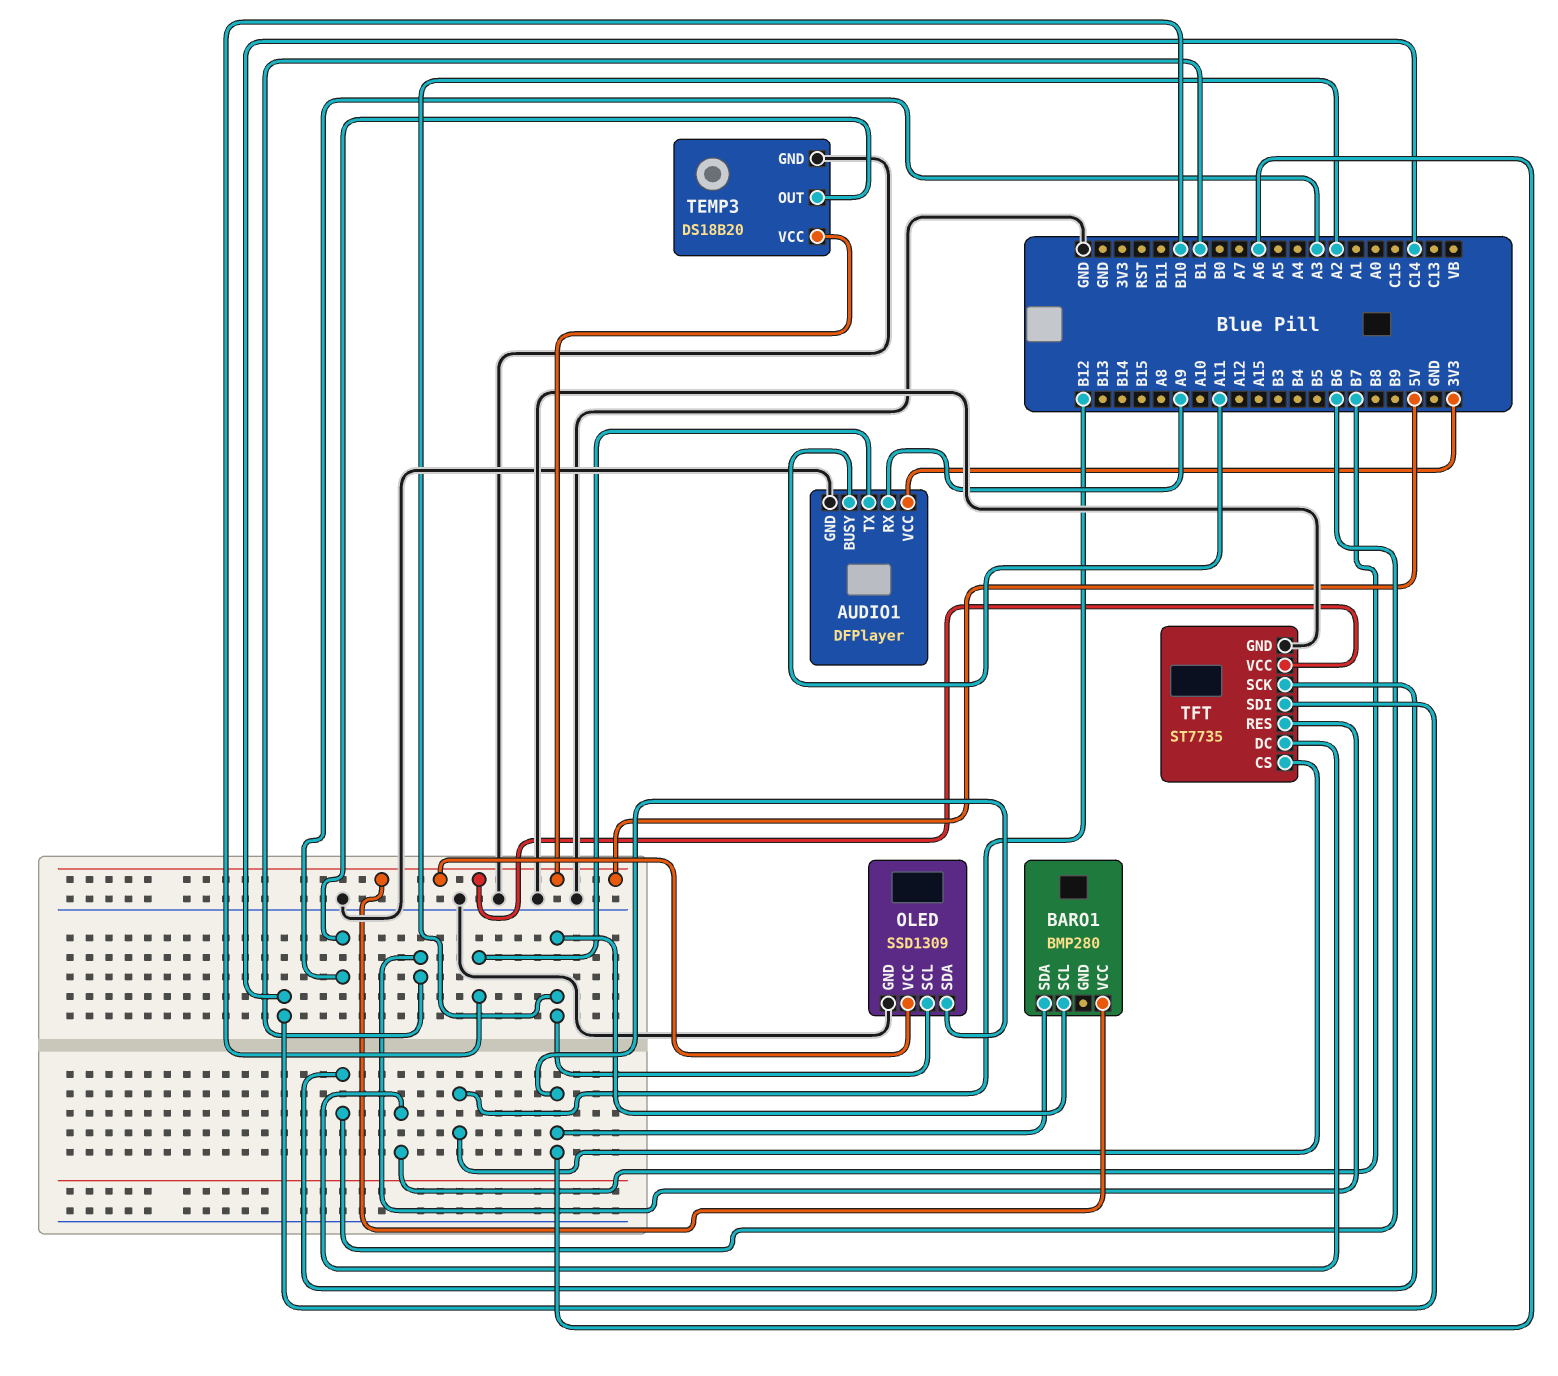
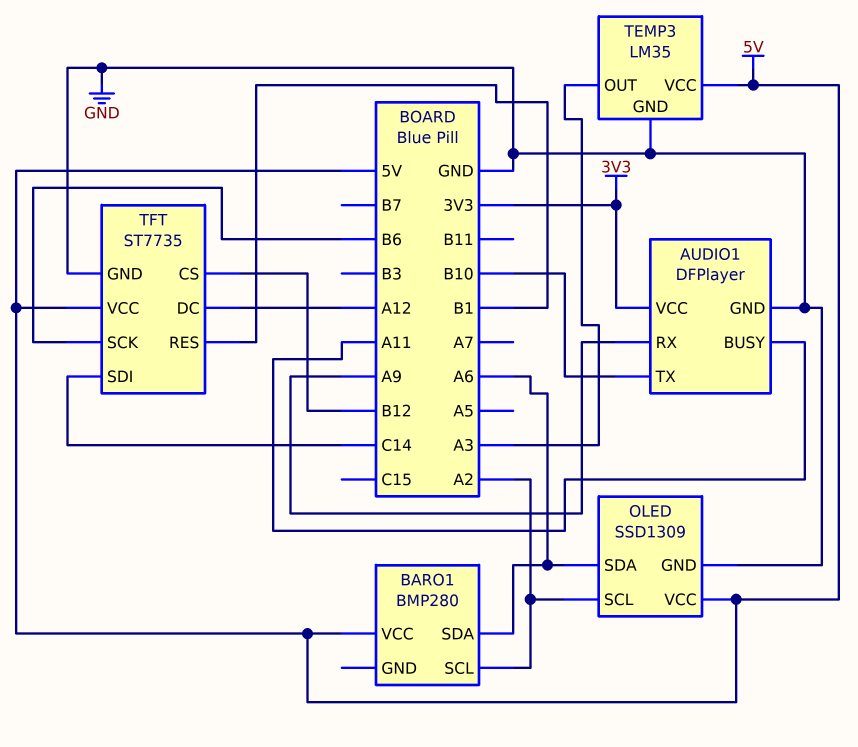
TEMP3: DS18B20 -> LM35
TFT pin DC: B7 -> A12

